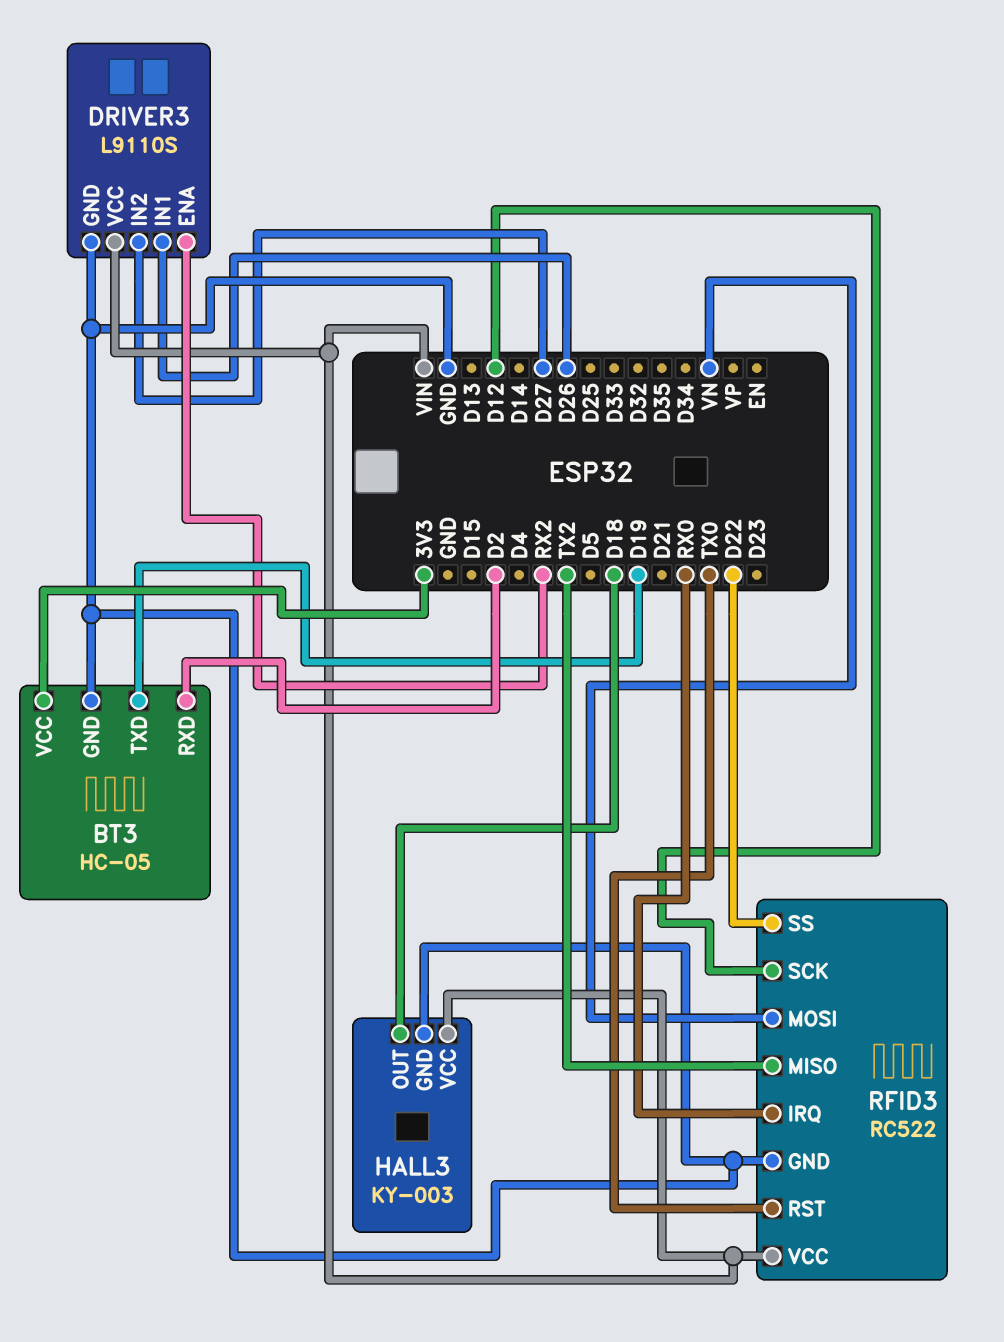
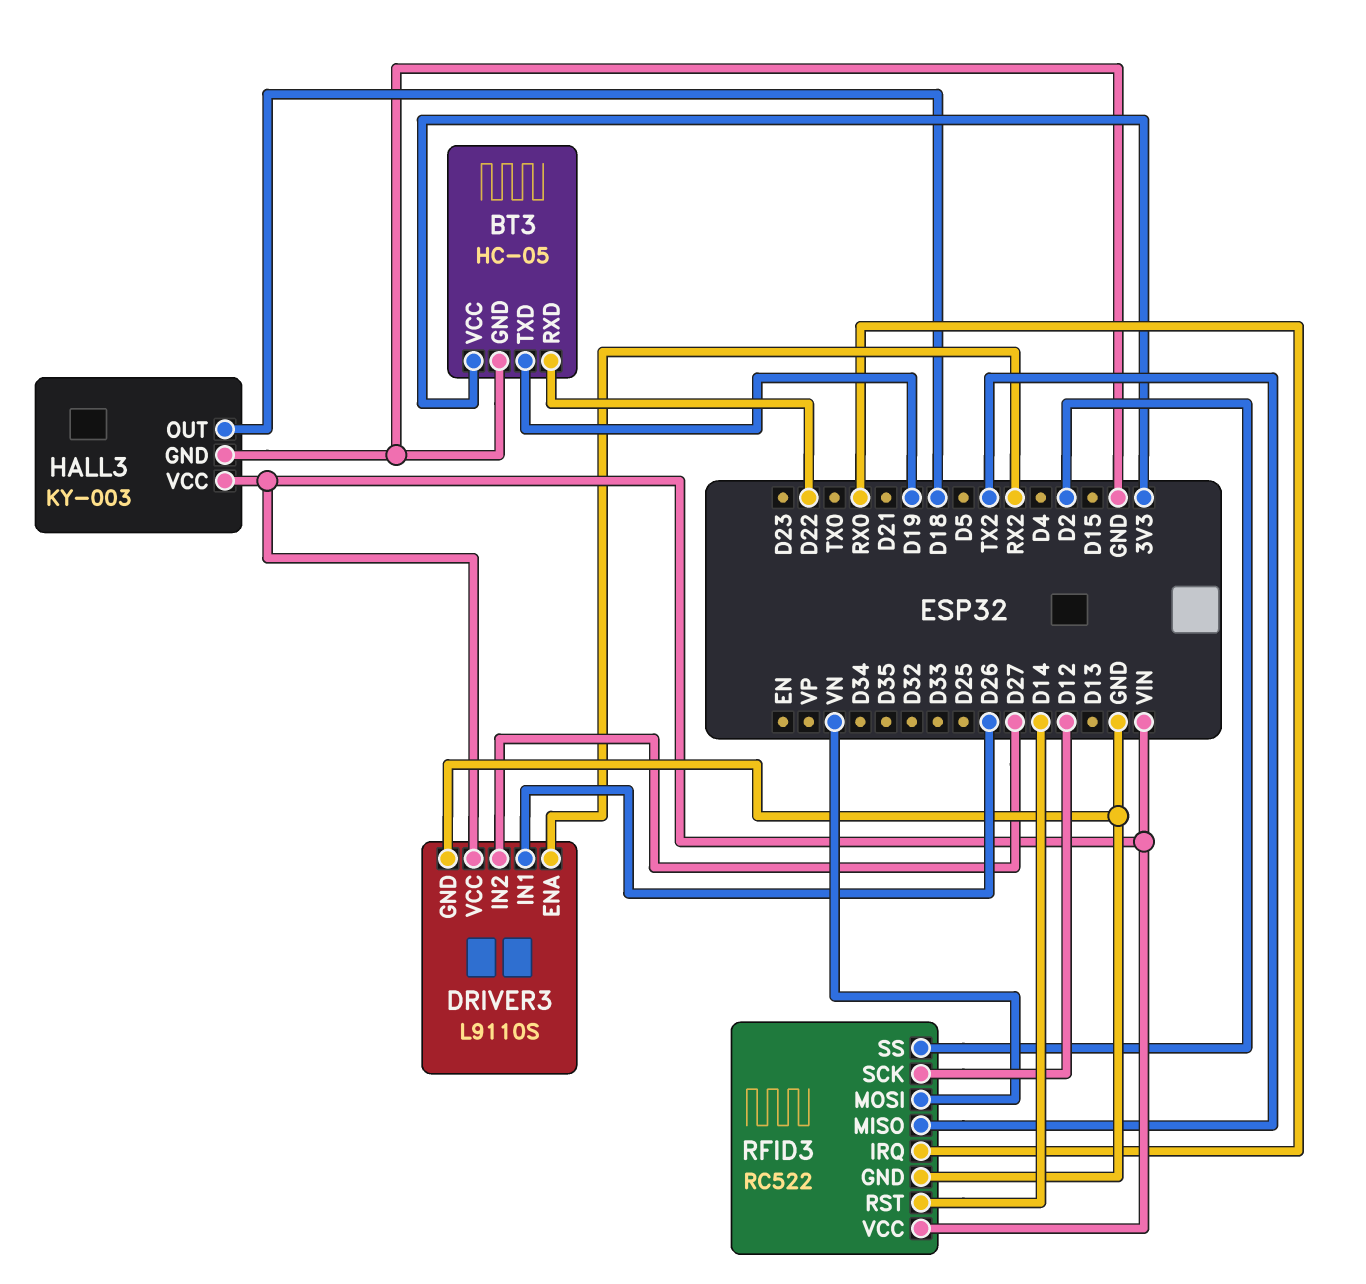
BT3 pin RXD: D2 -> D22
RFID3 pin RST: TX0 -> D14
RFID3 pin SS: D22 -> D2

